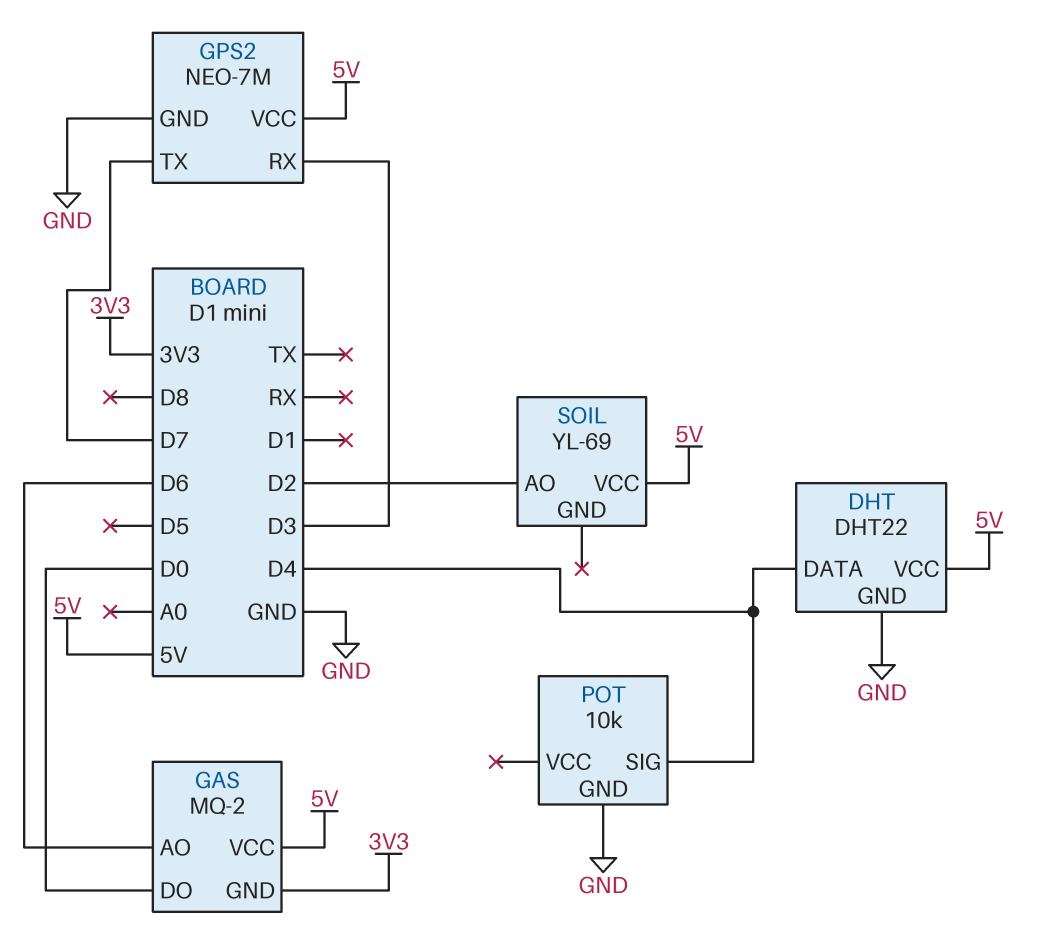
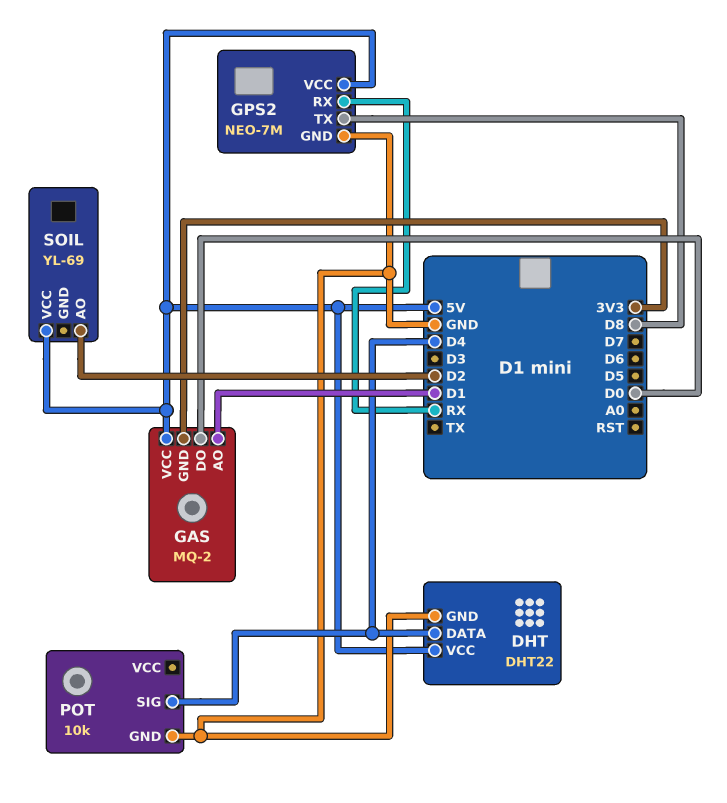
GAS pin AO: D6 -> D1
GPS2 pin RX: D3 -> RX
GPS2 pin TX: D7 -> D8

